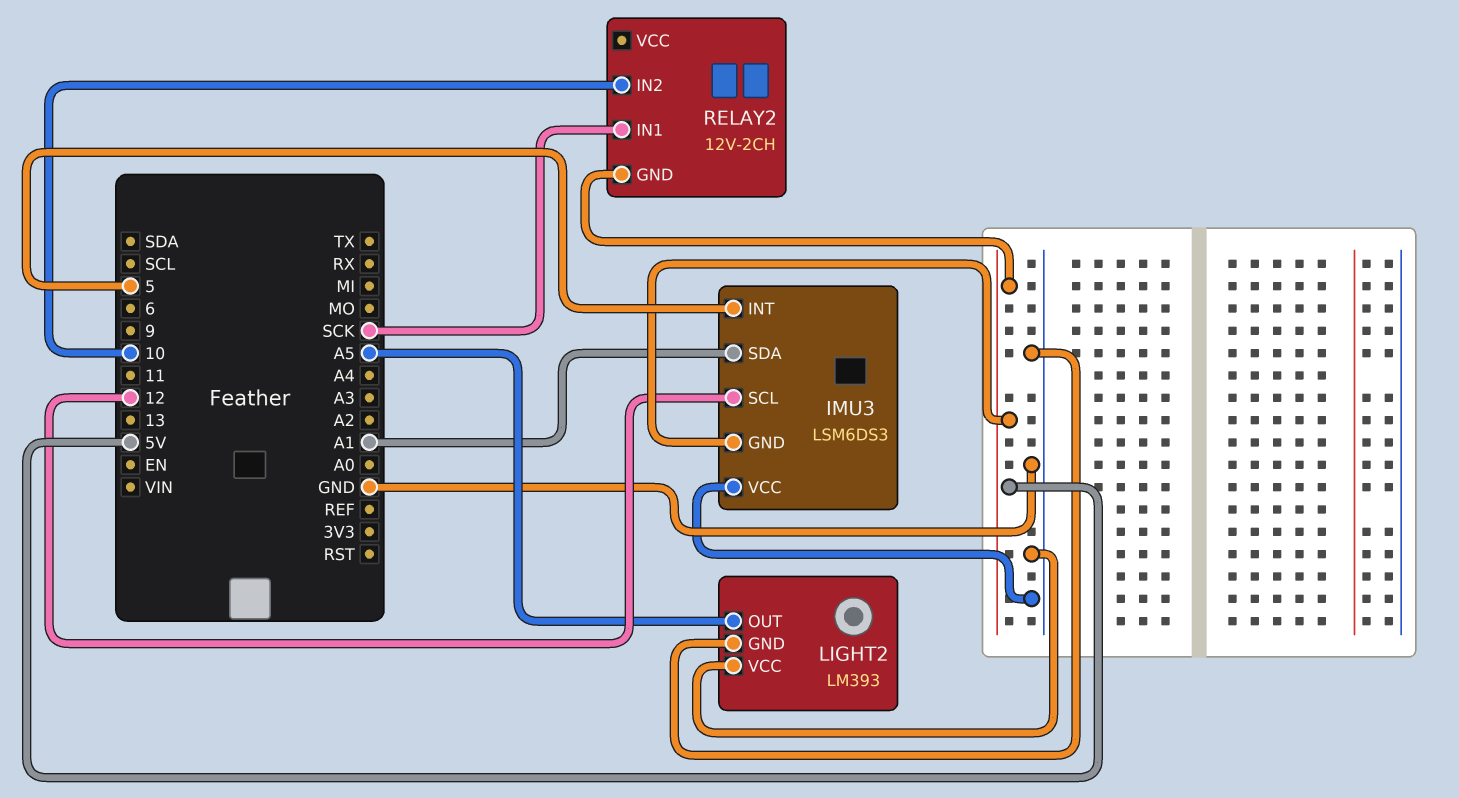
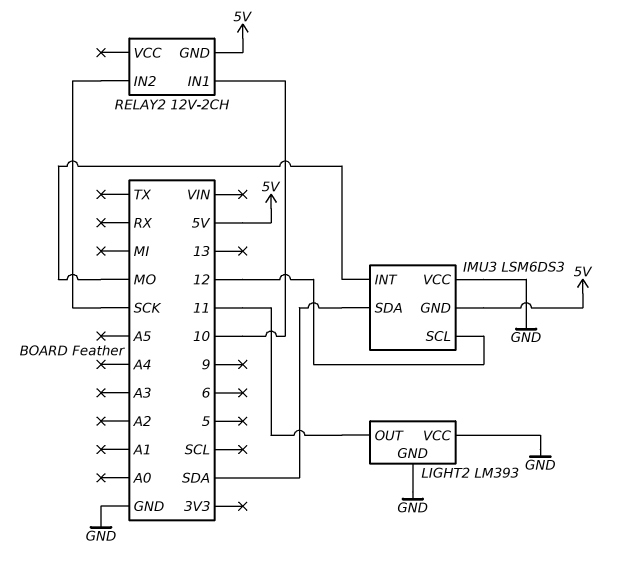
IMU3 pin INT: 5 -> MO
IMU3 pin SDA: A1 -> SDA
LIGHT2 pin OUT: A5 -> 11
RELAY2 pin IN1: SCK -> 10
RELAY2 pin IN2: 10 -> SCK

